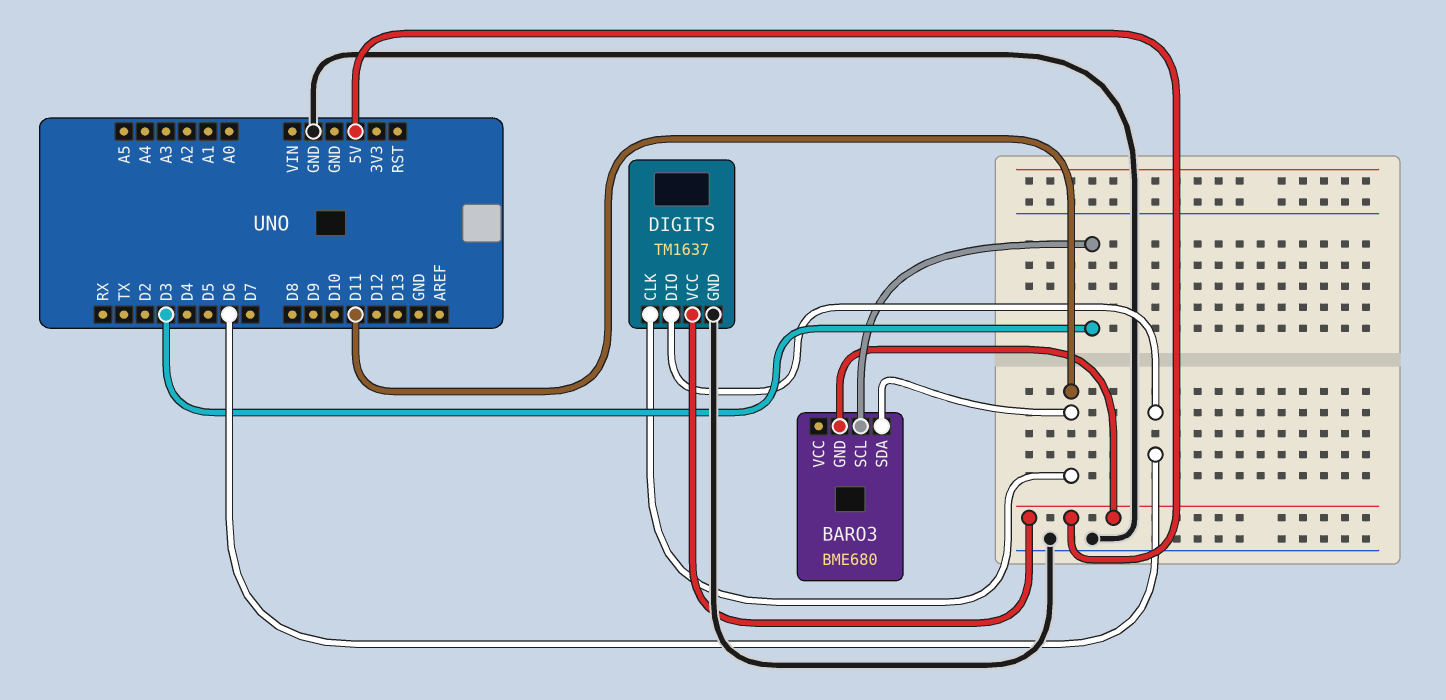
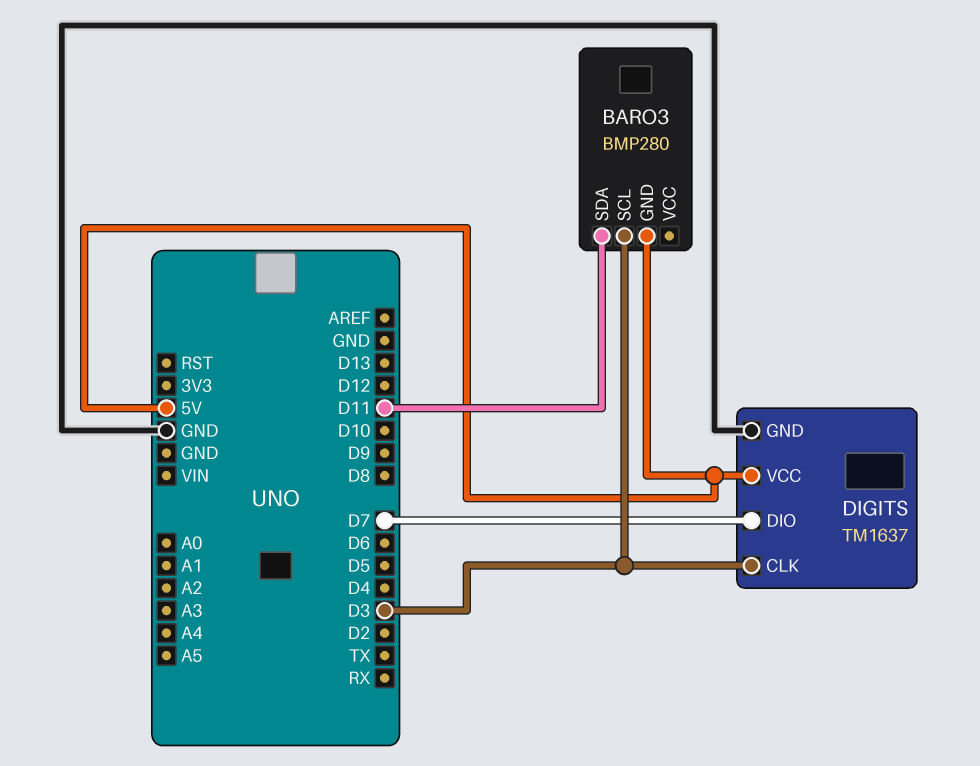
BARO3: BME680 -> BMP280
DIGITS pin CLK: D11 -> D3
DIGITS pin DIO: D6 -> D7

